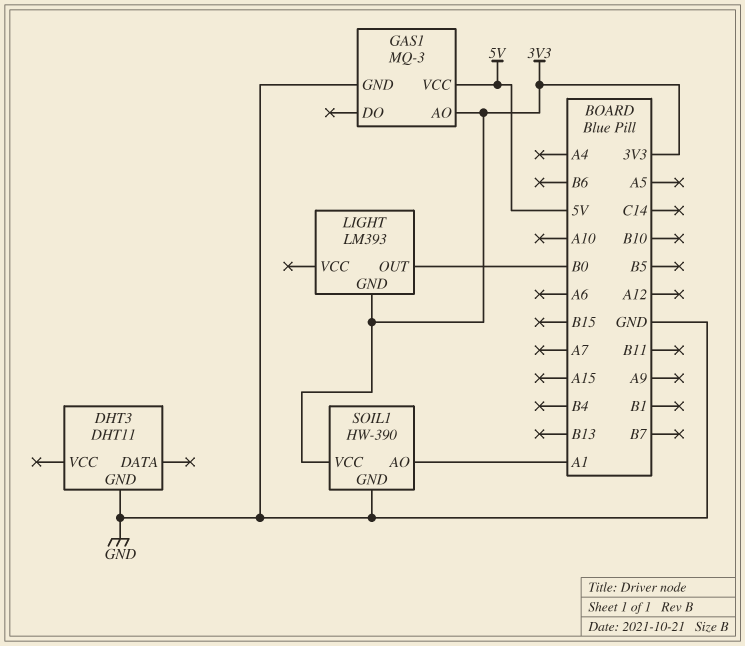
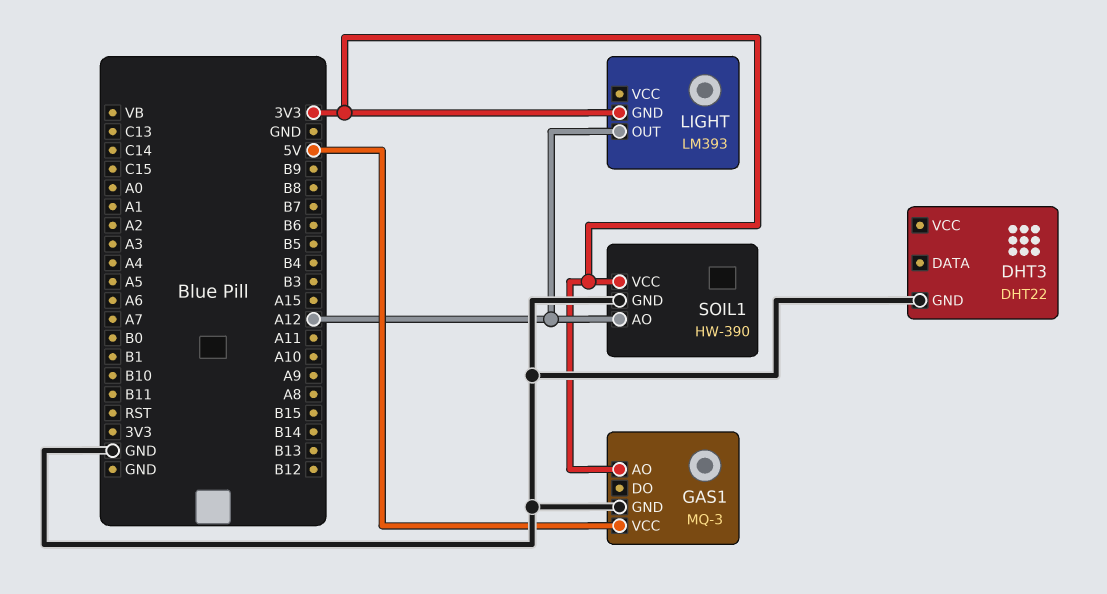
DHT3: DHT11 -> DHT22
LIGHT pin OUT: B0 -> A12
SOIL1 pin AO: A1 -> A12

